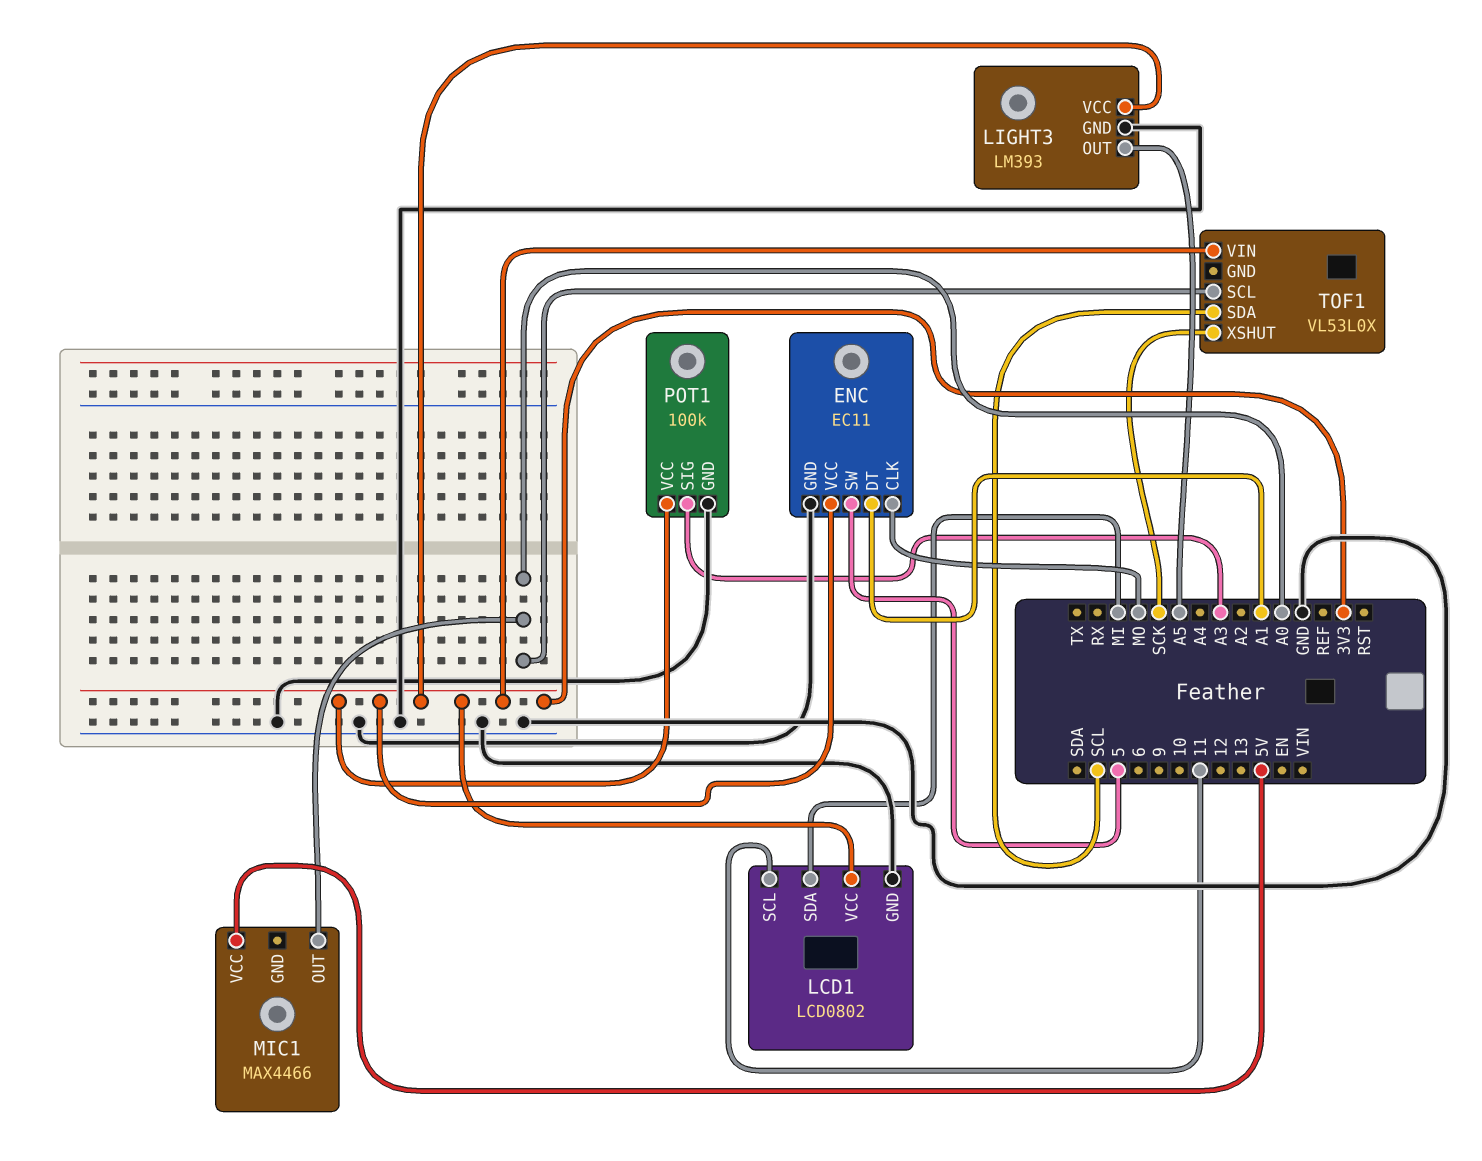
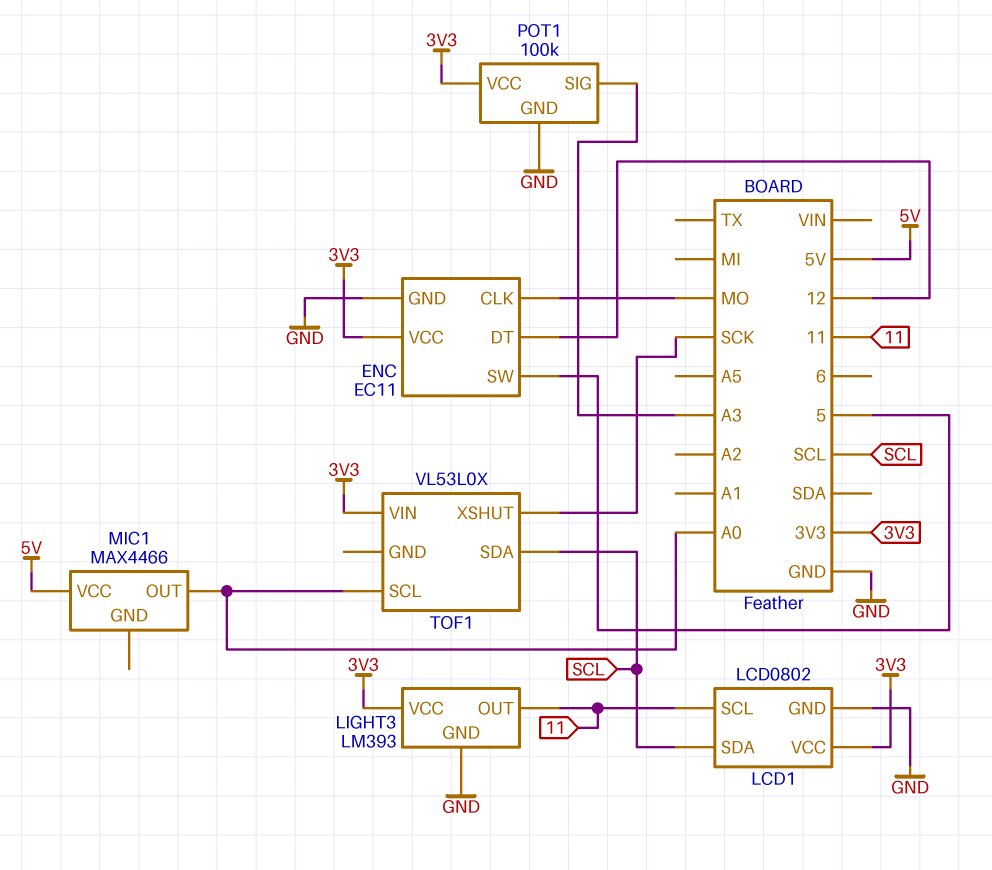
ENC pin DT: A1 -> 12
LCD1 pin SDA: MI -> SCL
LIGHT3 pin OUT: A5 -> 11

